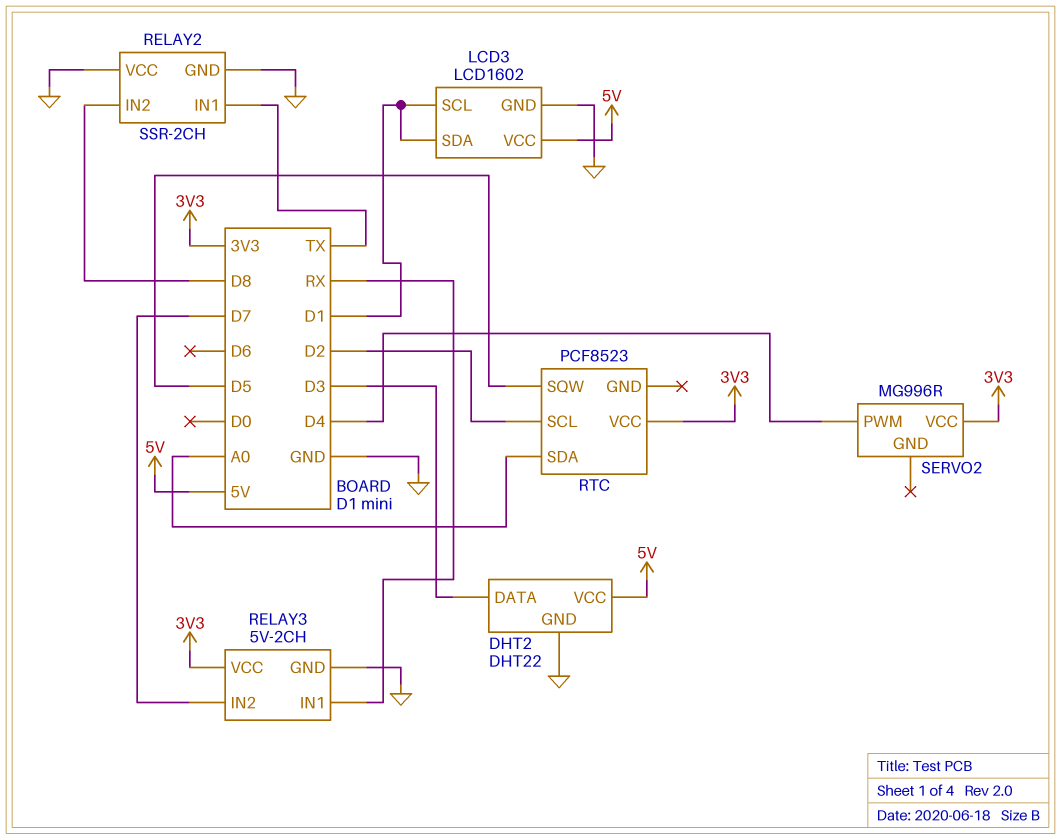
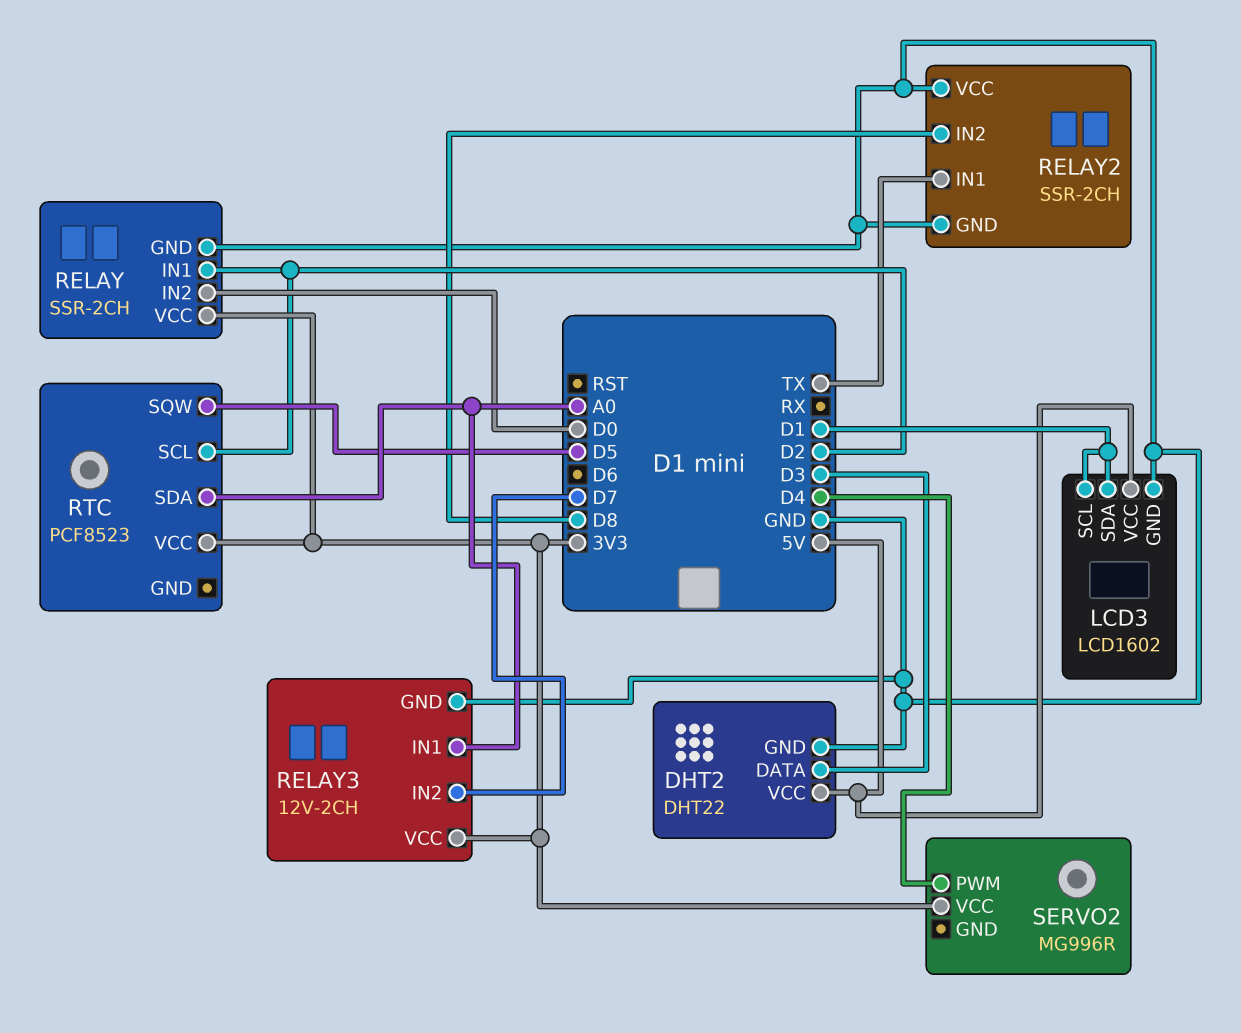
RELAY: none -> SSR-2CH
RELAY pin GND: none -> GND
RELAY pin IN1: none -> D2
RELAY pin IN2: none -> D0
RELAY pin VCC: none -> 3V3
RELAY3: 5V-2CH -> 12V-2CH
RELAY3 pin IN1: RX -> A0

